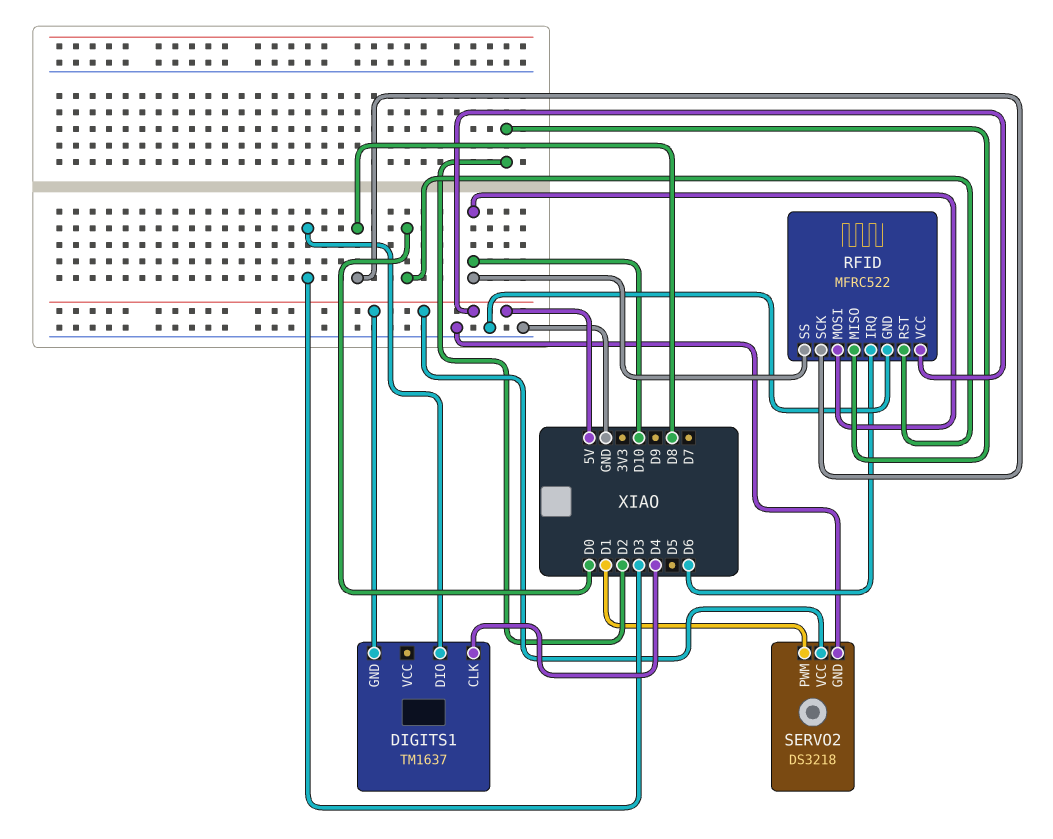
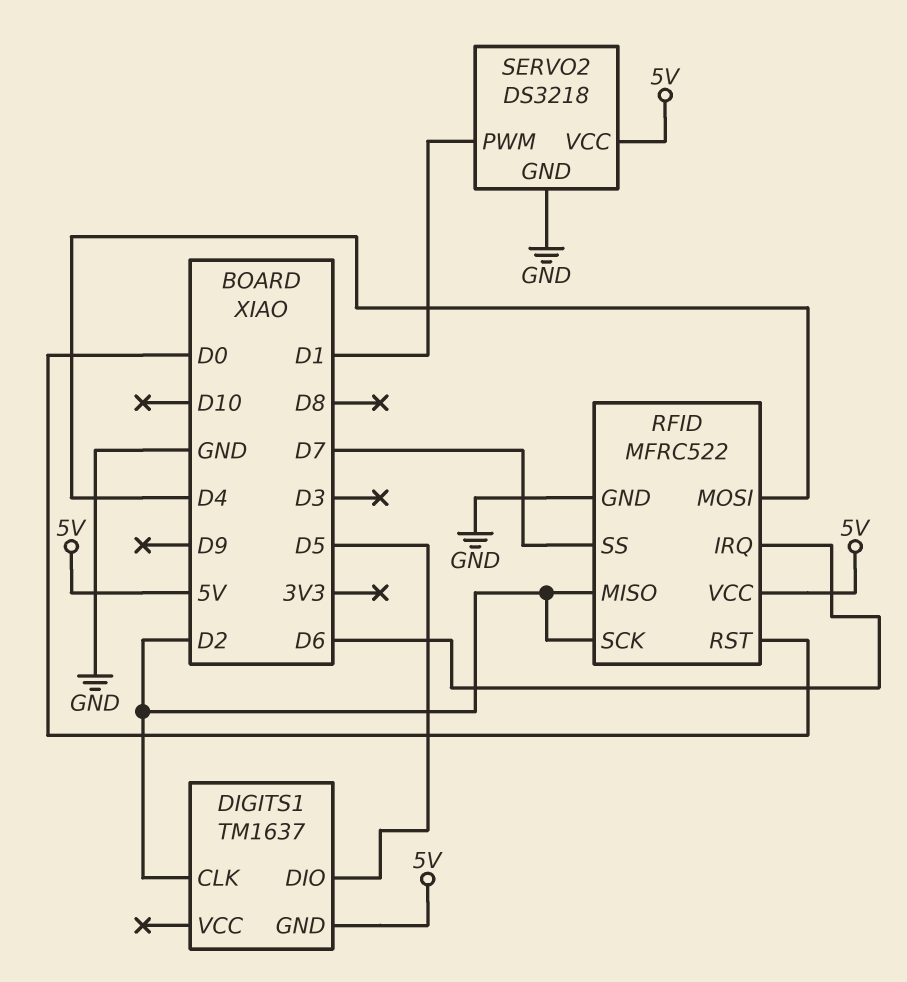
DIGITS1 pin CLK: D4 -> D2
DIGITS1 pin DIO: D3 -> D5
RFID pin MOSI: D10 -> D4
RFID pin SCK: D8 -> D2
RFID pin SS: D10 -> D7

